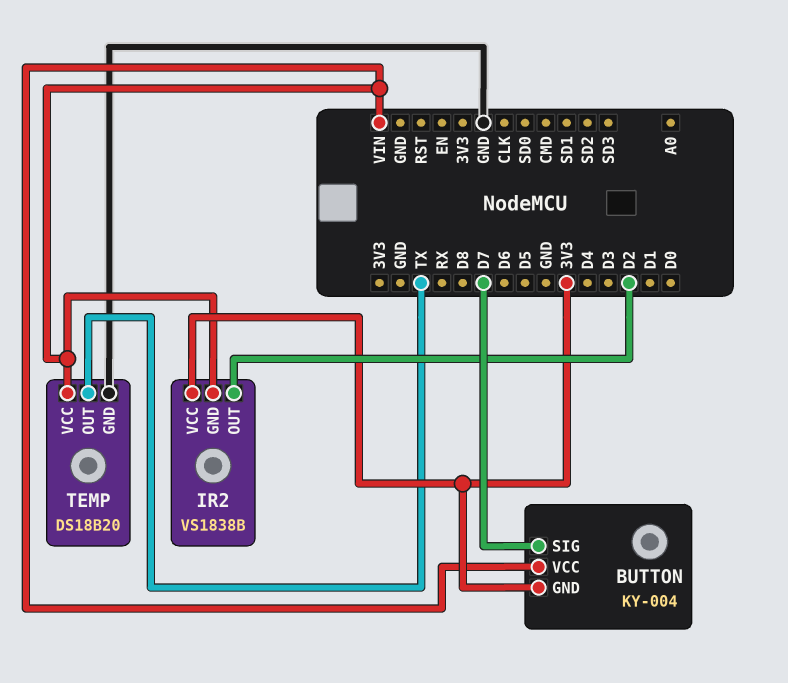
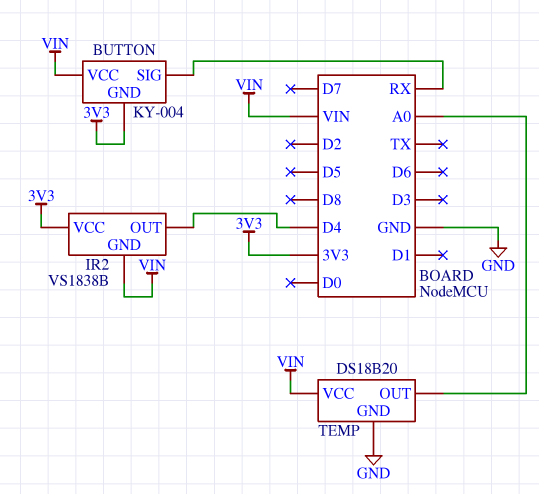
BUTTON pin SIG: D7 -> RX
IR2 pin OUT: D2 -> D4
TEMP pin OUT: TX -> A0

